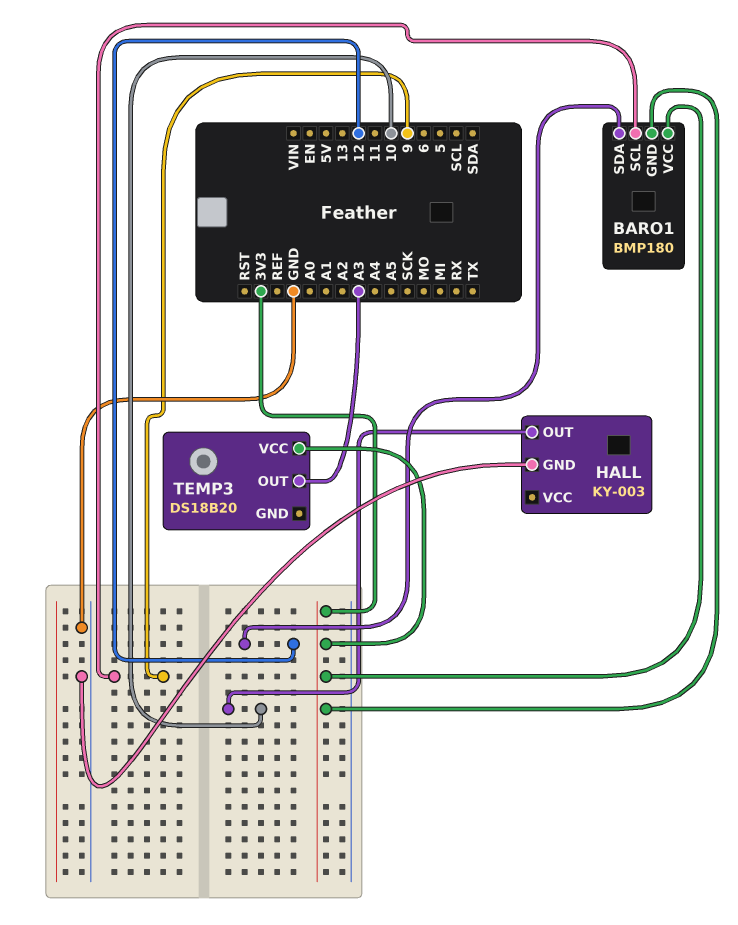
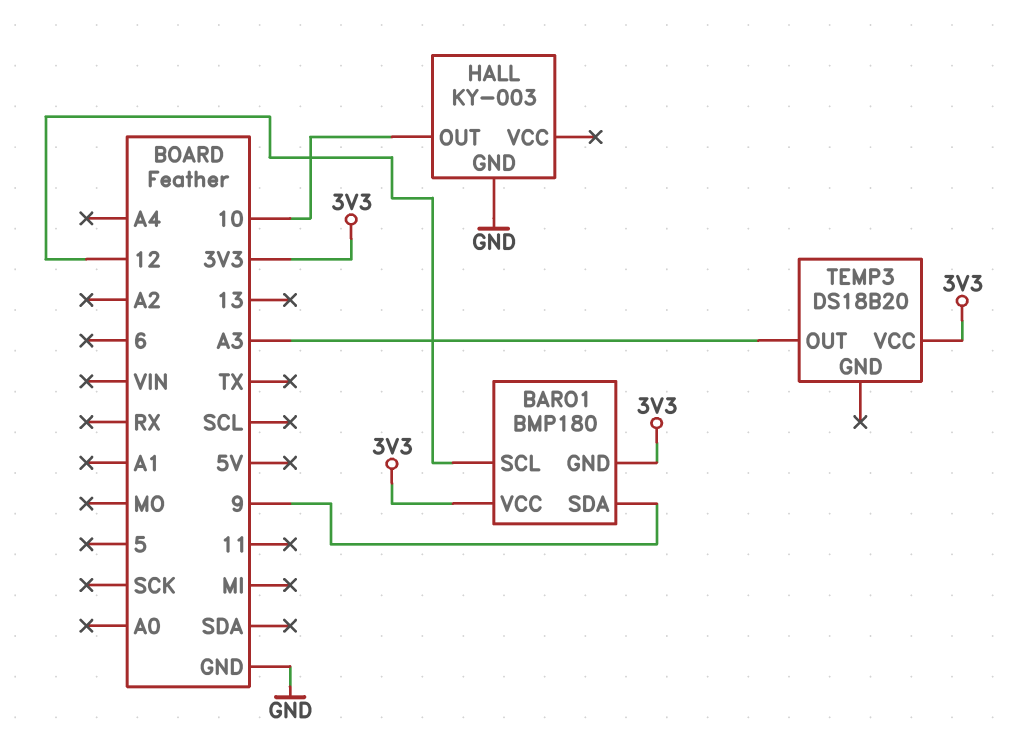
BARO1 pin SCL: 9 -> 12
BARO1 pin SDA: 12 -> 9

